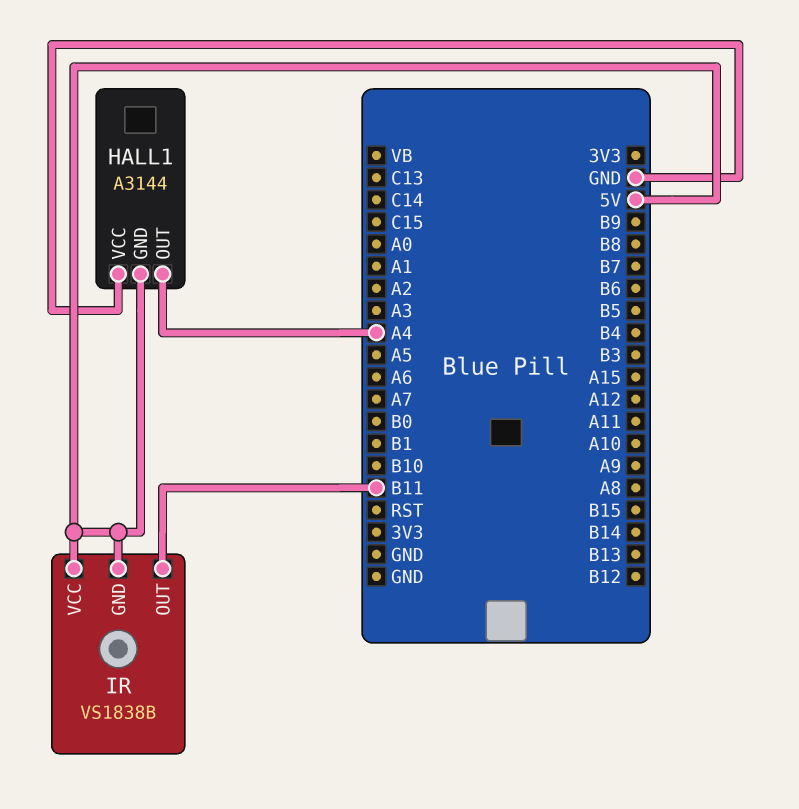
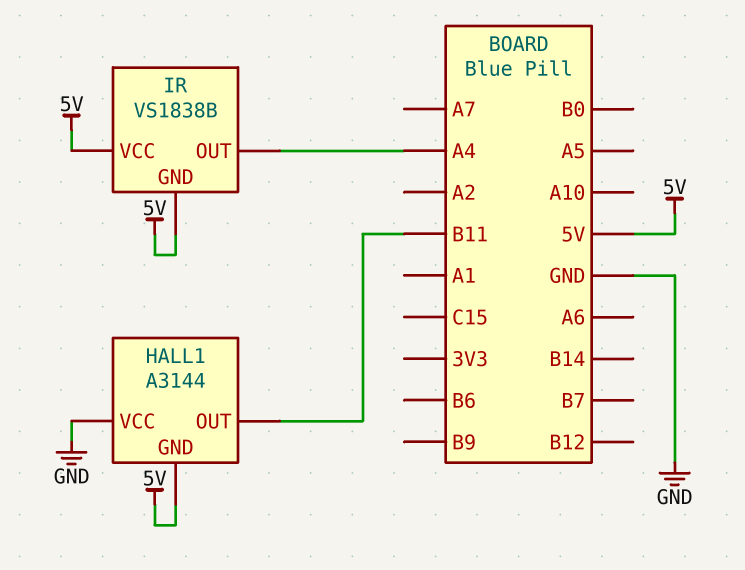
HALL1 pin OUT: A4 -> B11
IR pin OUT: B11 -> A4

